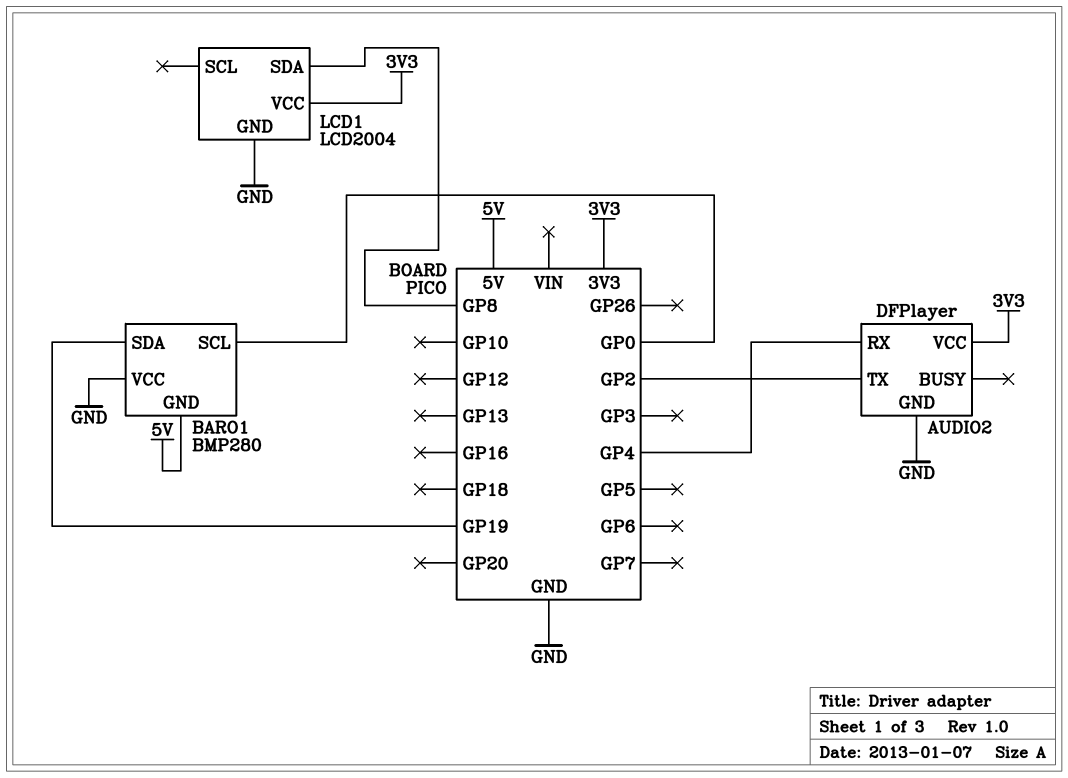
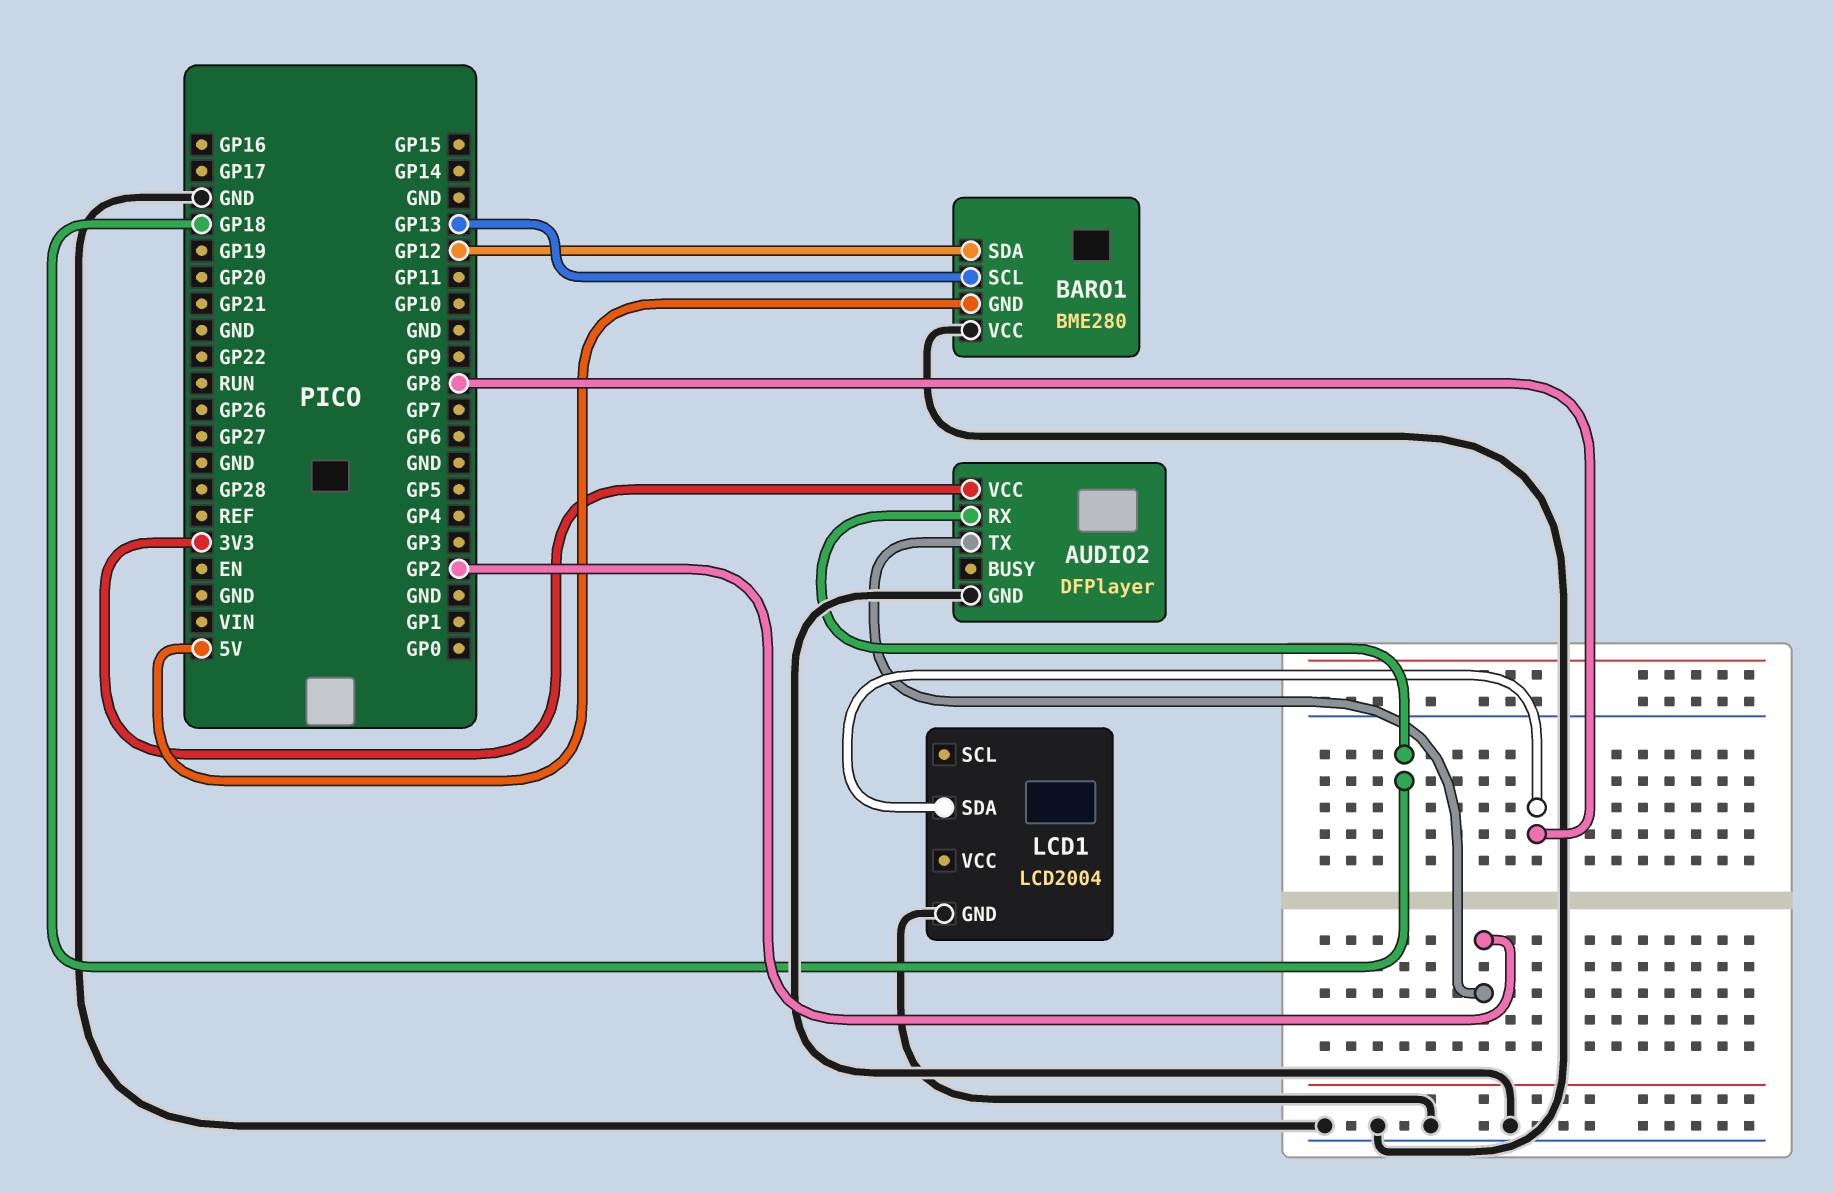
AUDIO2 pin RX: GP4 -> GP18
BARO1: BMP280 -> BME280
BARO1 pin SCL: GP0 -> GP13
BARO1 pin SDA: GP19 -> GP12
LCD1 pin VCC: 3V3 -> none

